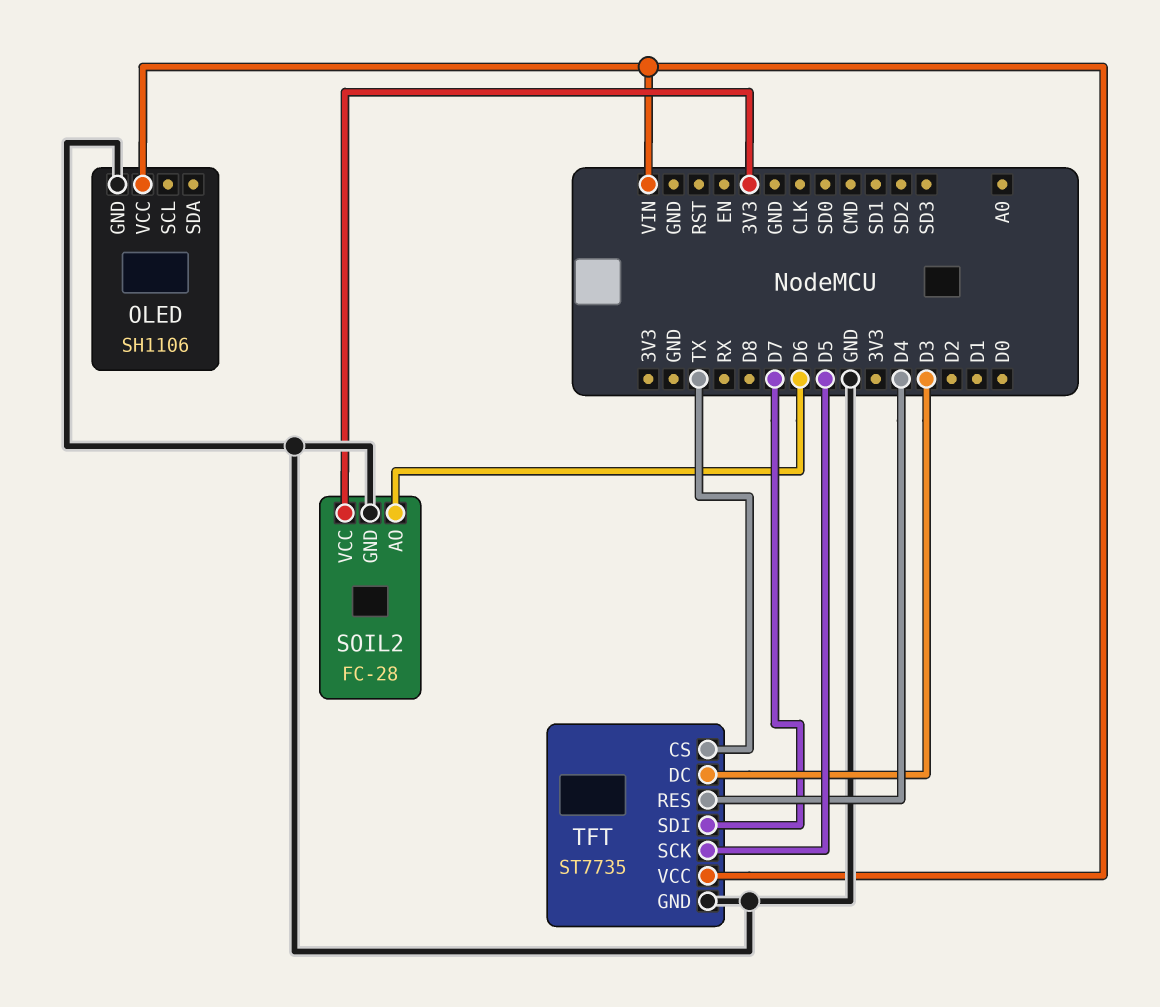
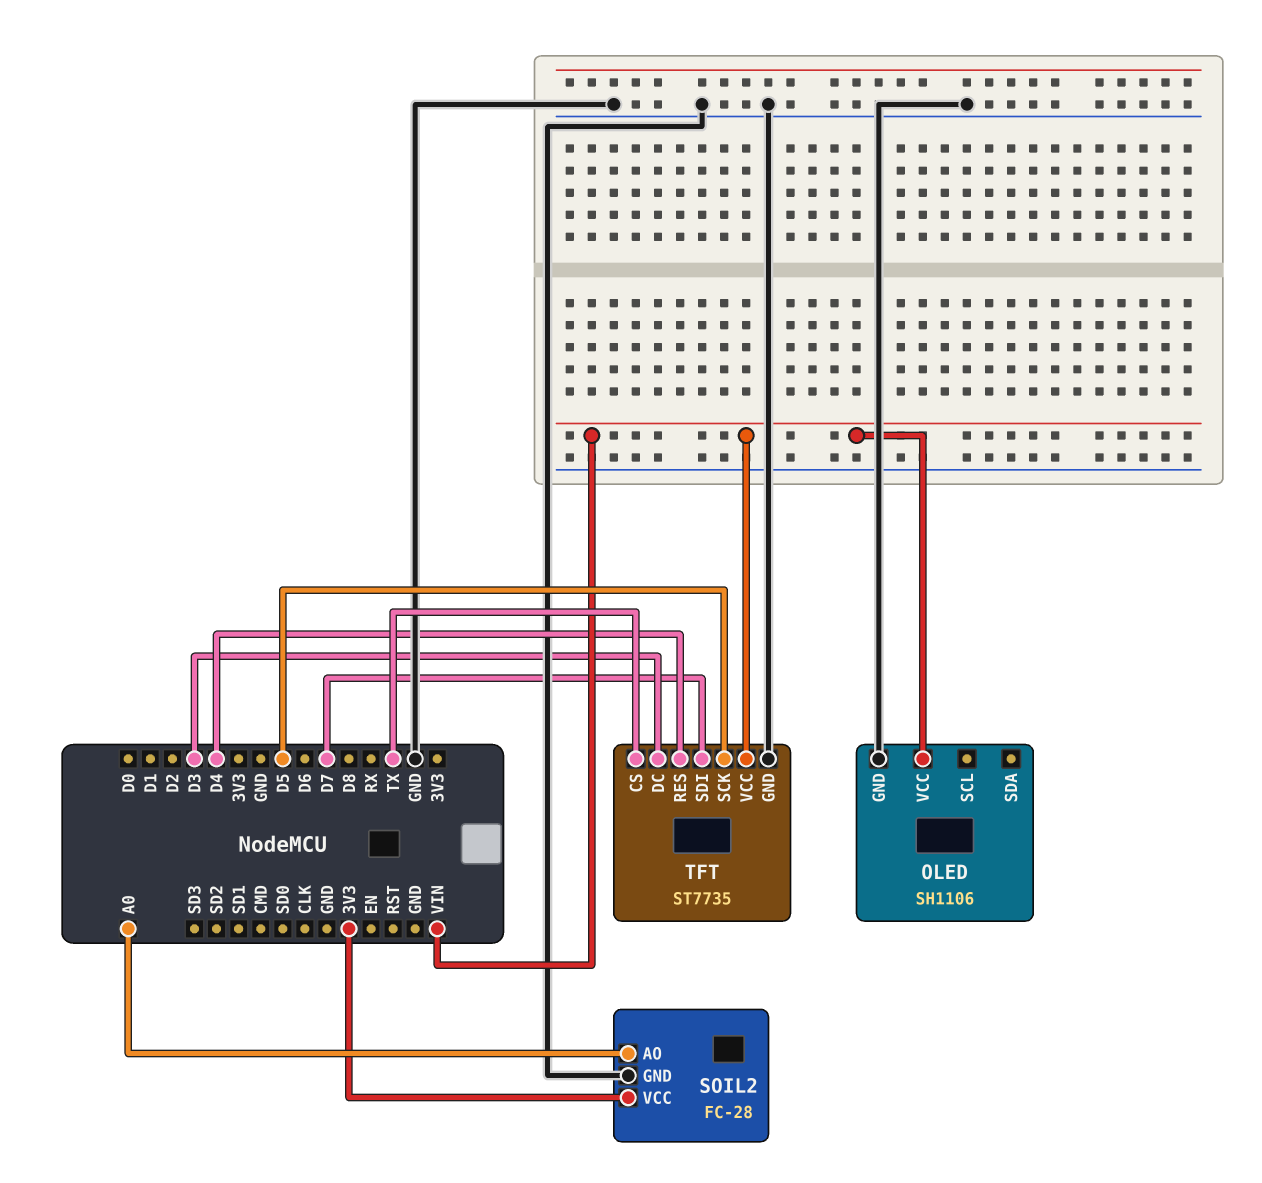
SOIL2 pin AO: D6 -> A0

